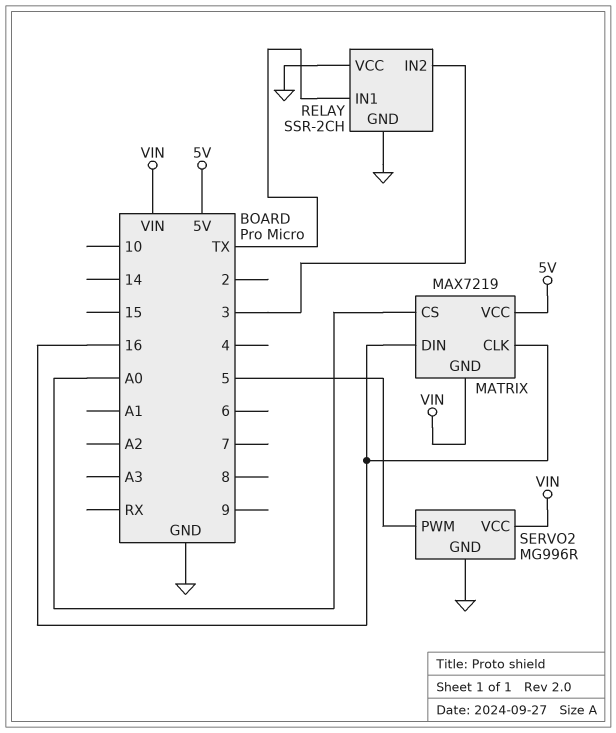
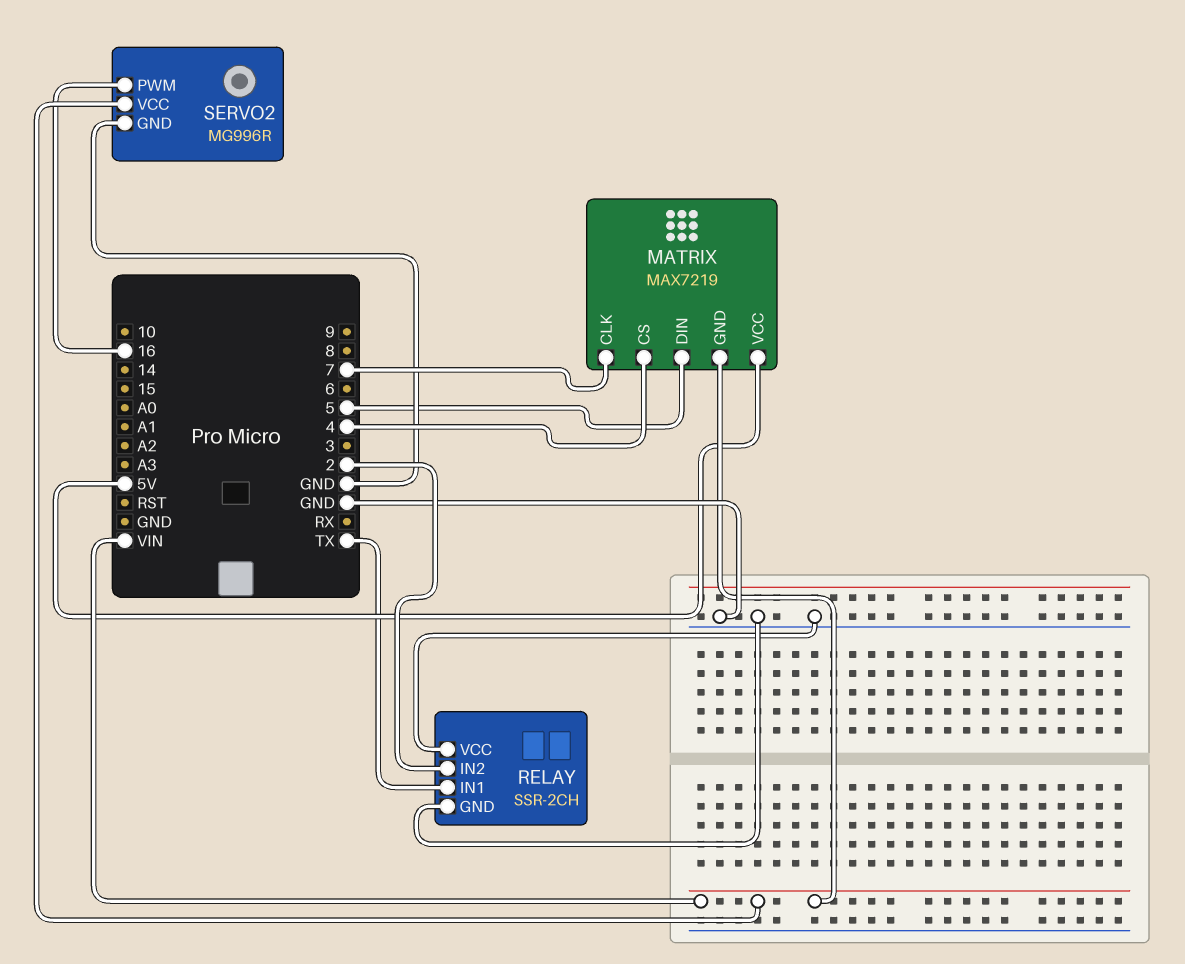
MATRIX pin CLK: 16 -> 7
MATRIX pin CS: A0 -> 4
MATRIX pin DIN: 16 -> 5
RELAY pin IN2: 3 -> 2
SERVO2 pin PWM: 5 -> 16

